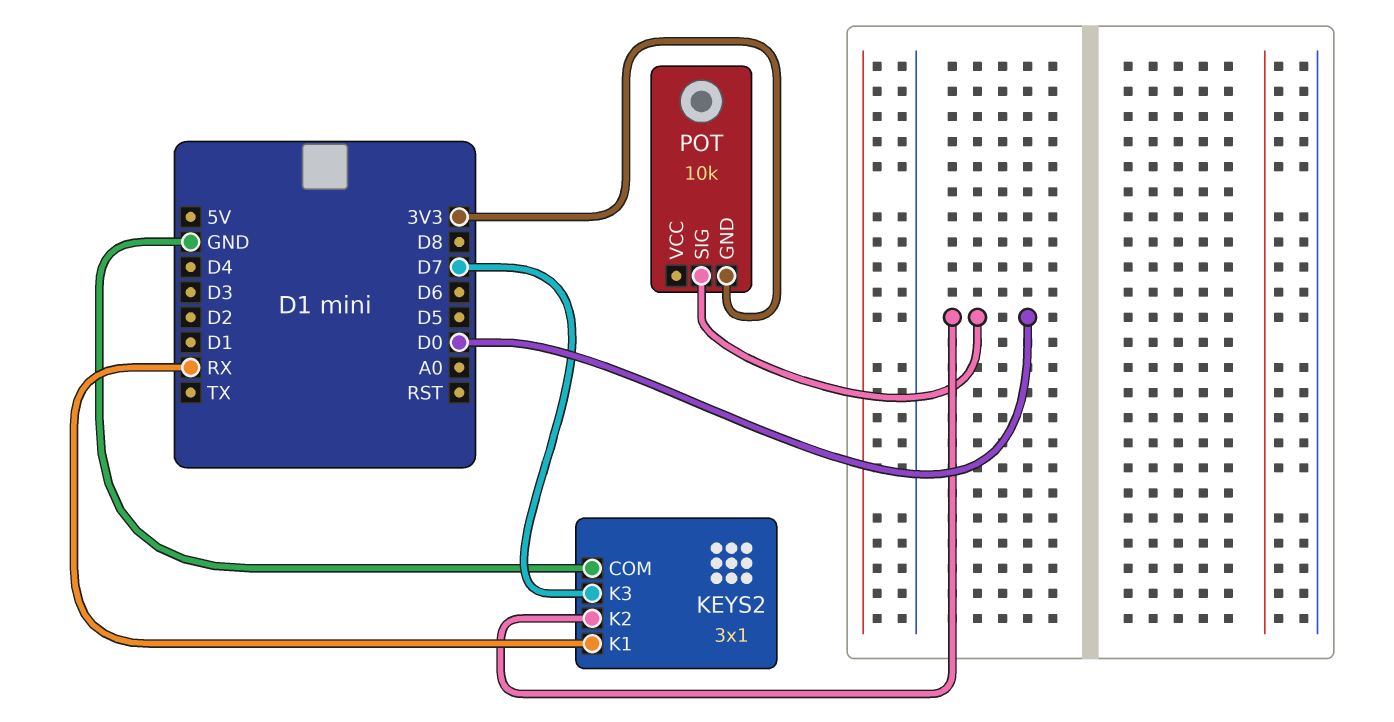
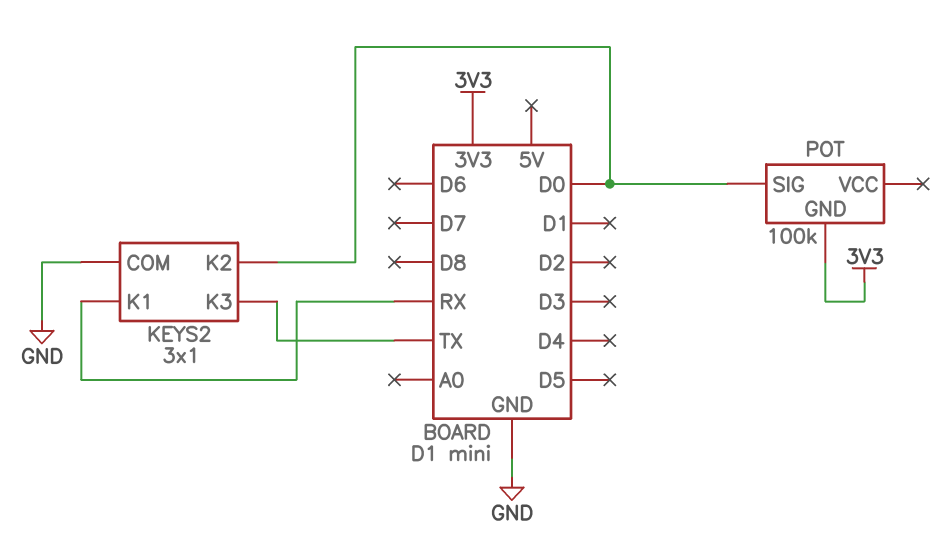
KEYS2 pin K3: D7 -> TX
POT: 10k -> 100k

